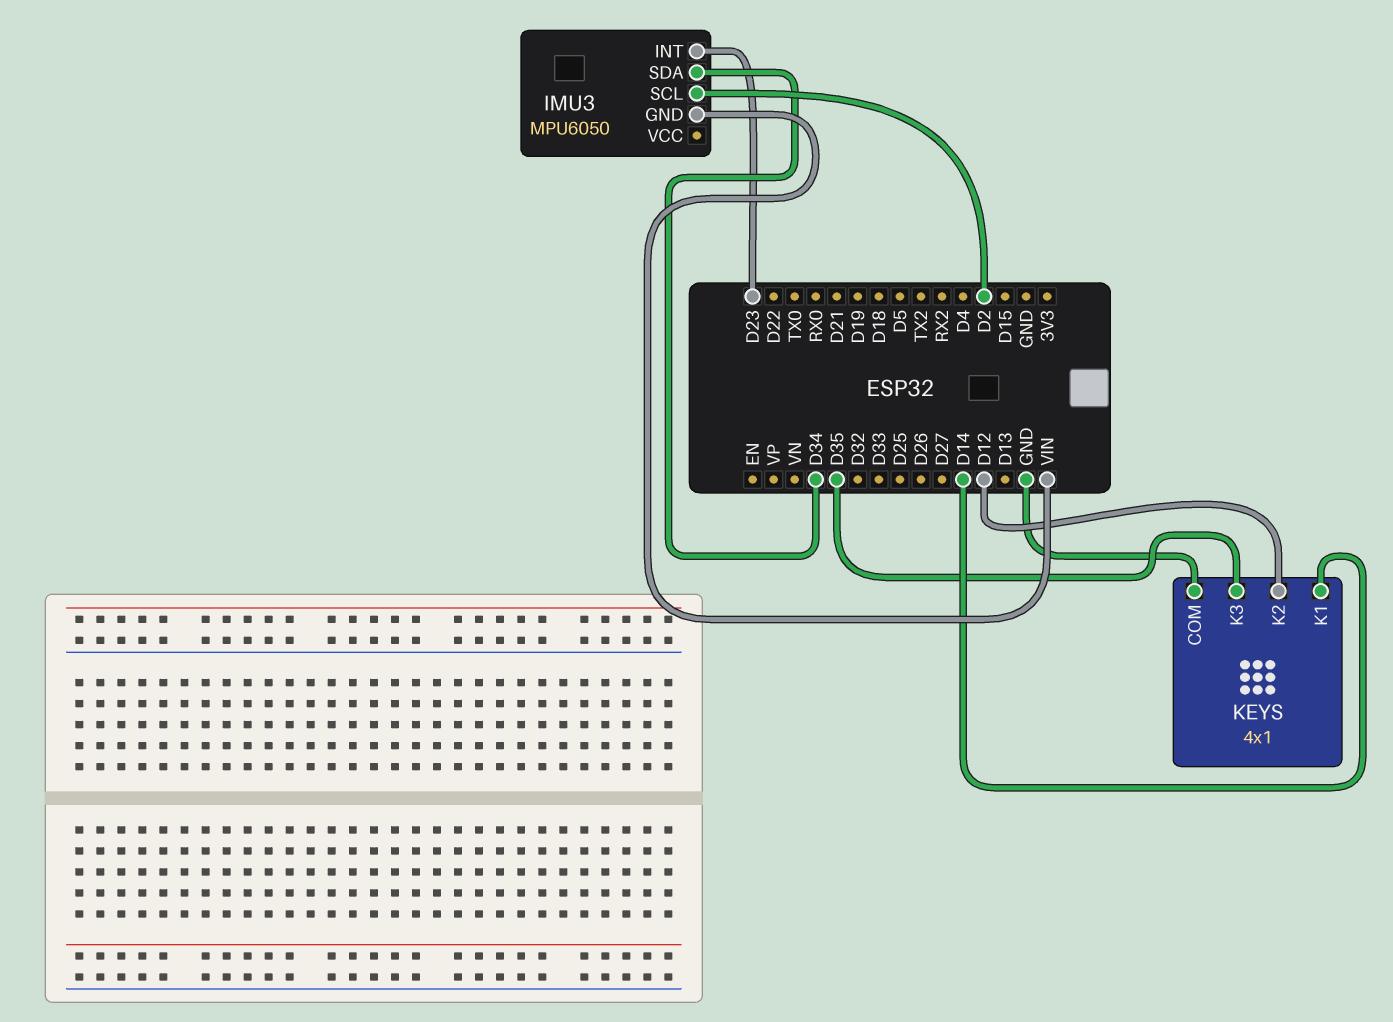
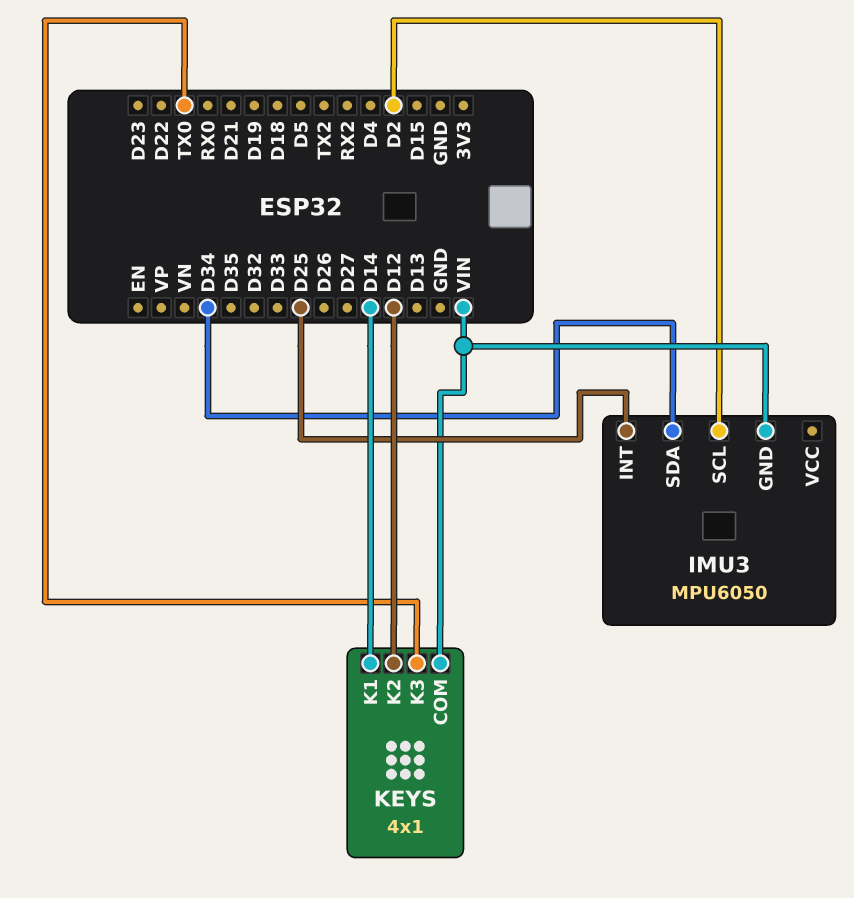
IMU3 pin INT: D23 -> D25
KEYS pin COM: GND -> VIN
KEYS pin K3: D35 -> TX0

